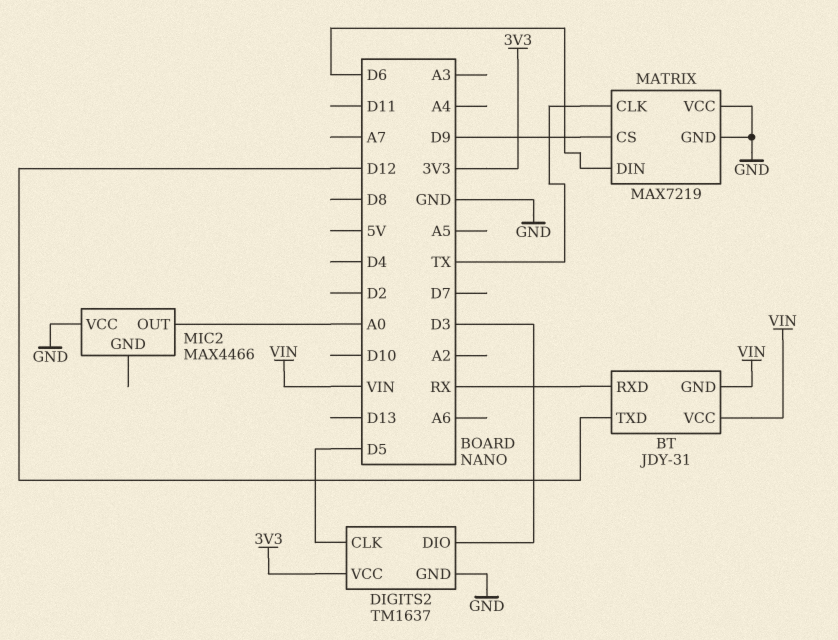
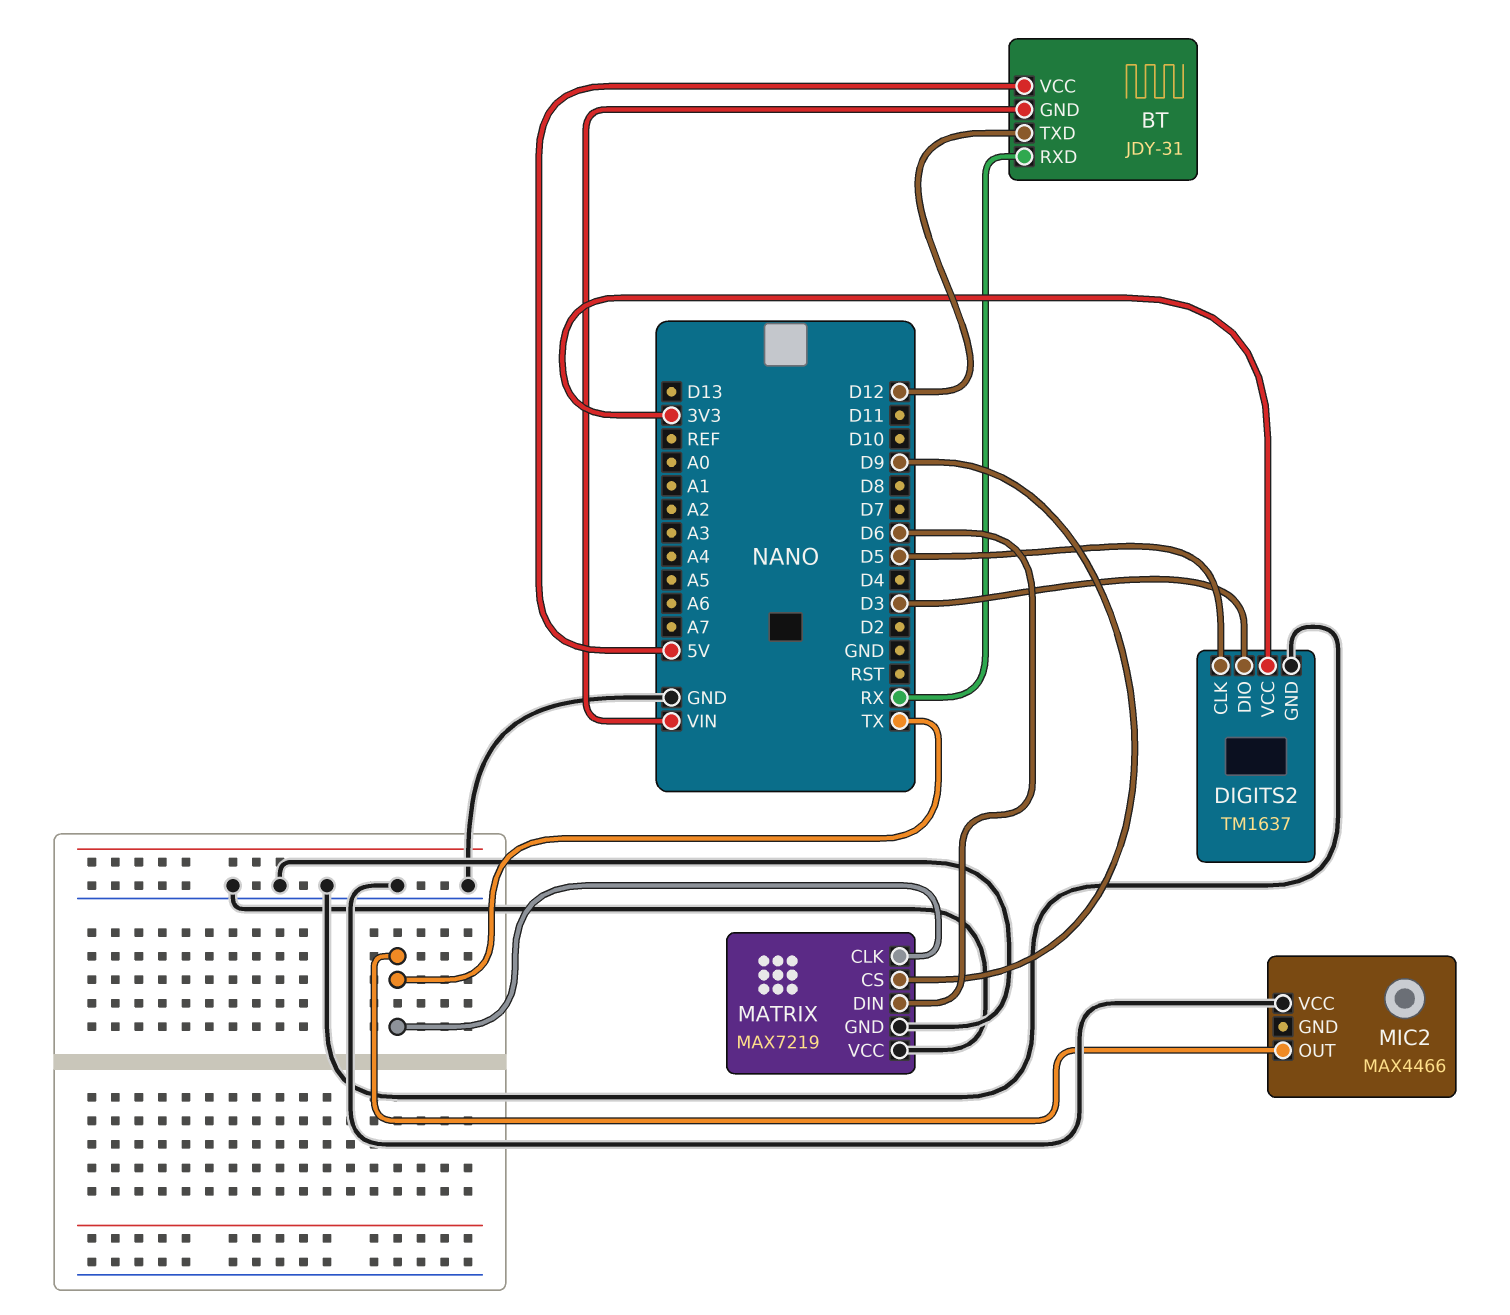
BT pin VCC: VIN -> 5V
MIC2 pin OUT: A0 -> TX

